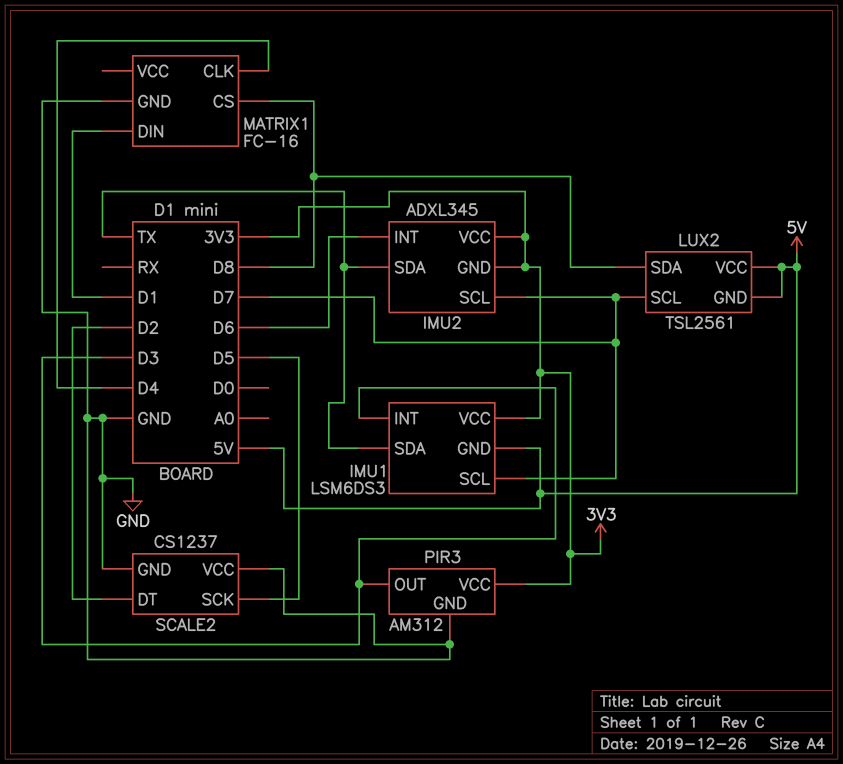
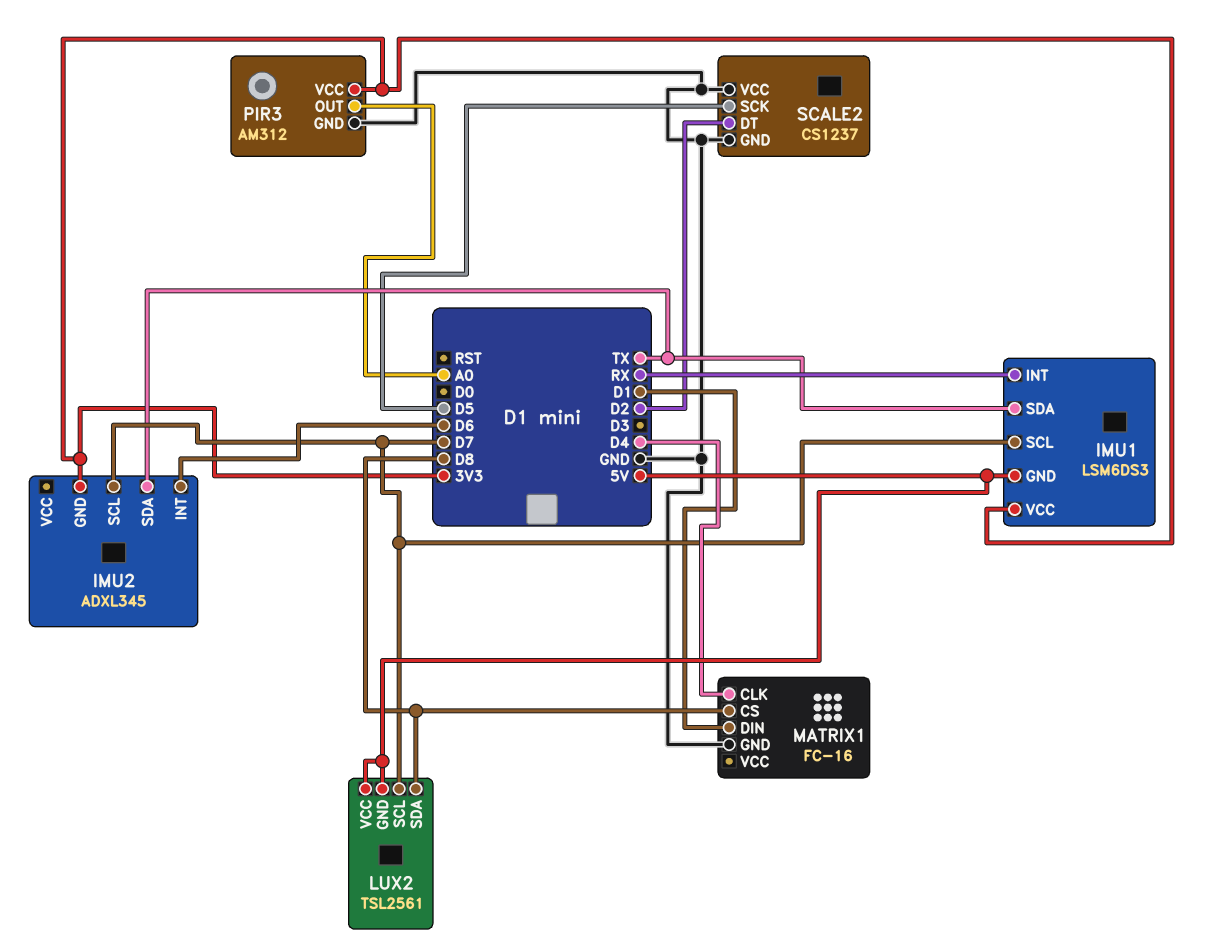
IMU1 pin INT: D3 -> RX
IMU2 pin VCC: 3V3 -> none
PIR3 pin OUT: D3 -> A0

